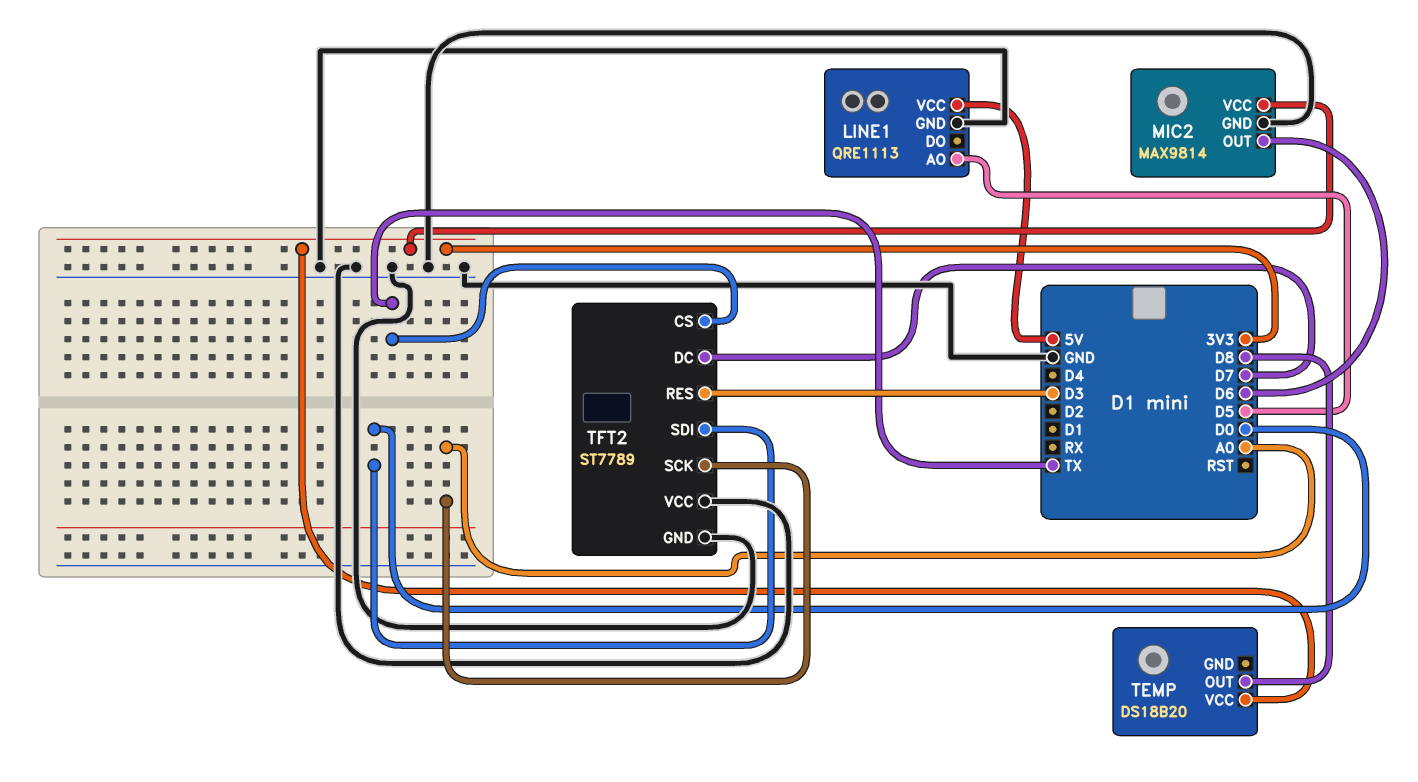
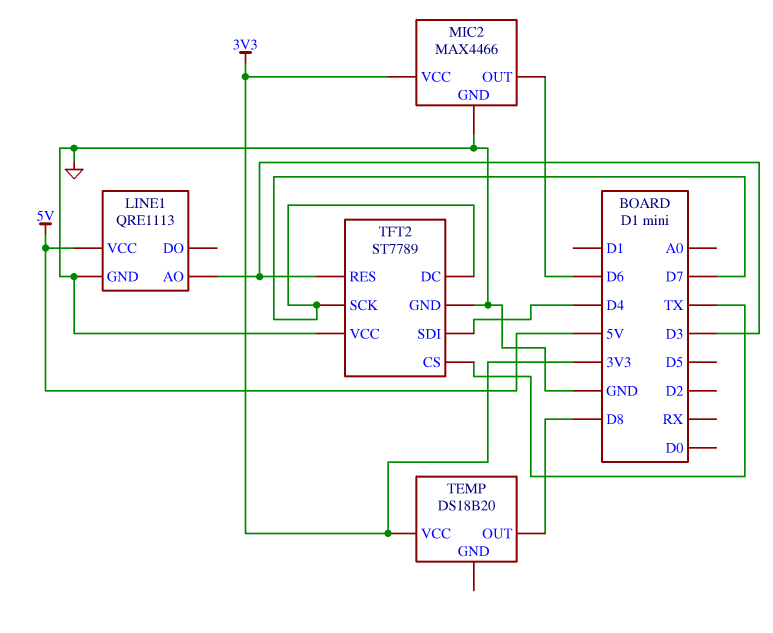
LINE1 pin AO: D5 -> D3
MIC2: MAX9814 -> MAX4466
TFT2 pin SCK: A0 -> D7
TFT2 pin SDI: D0 -> D4

